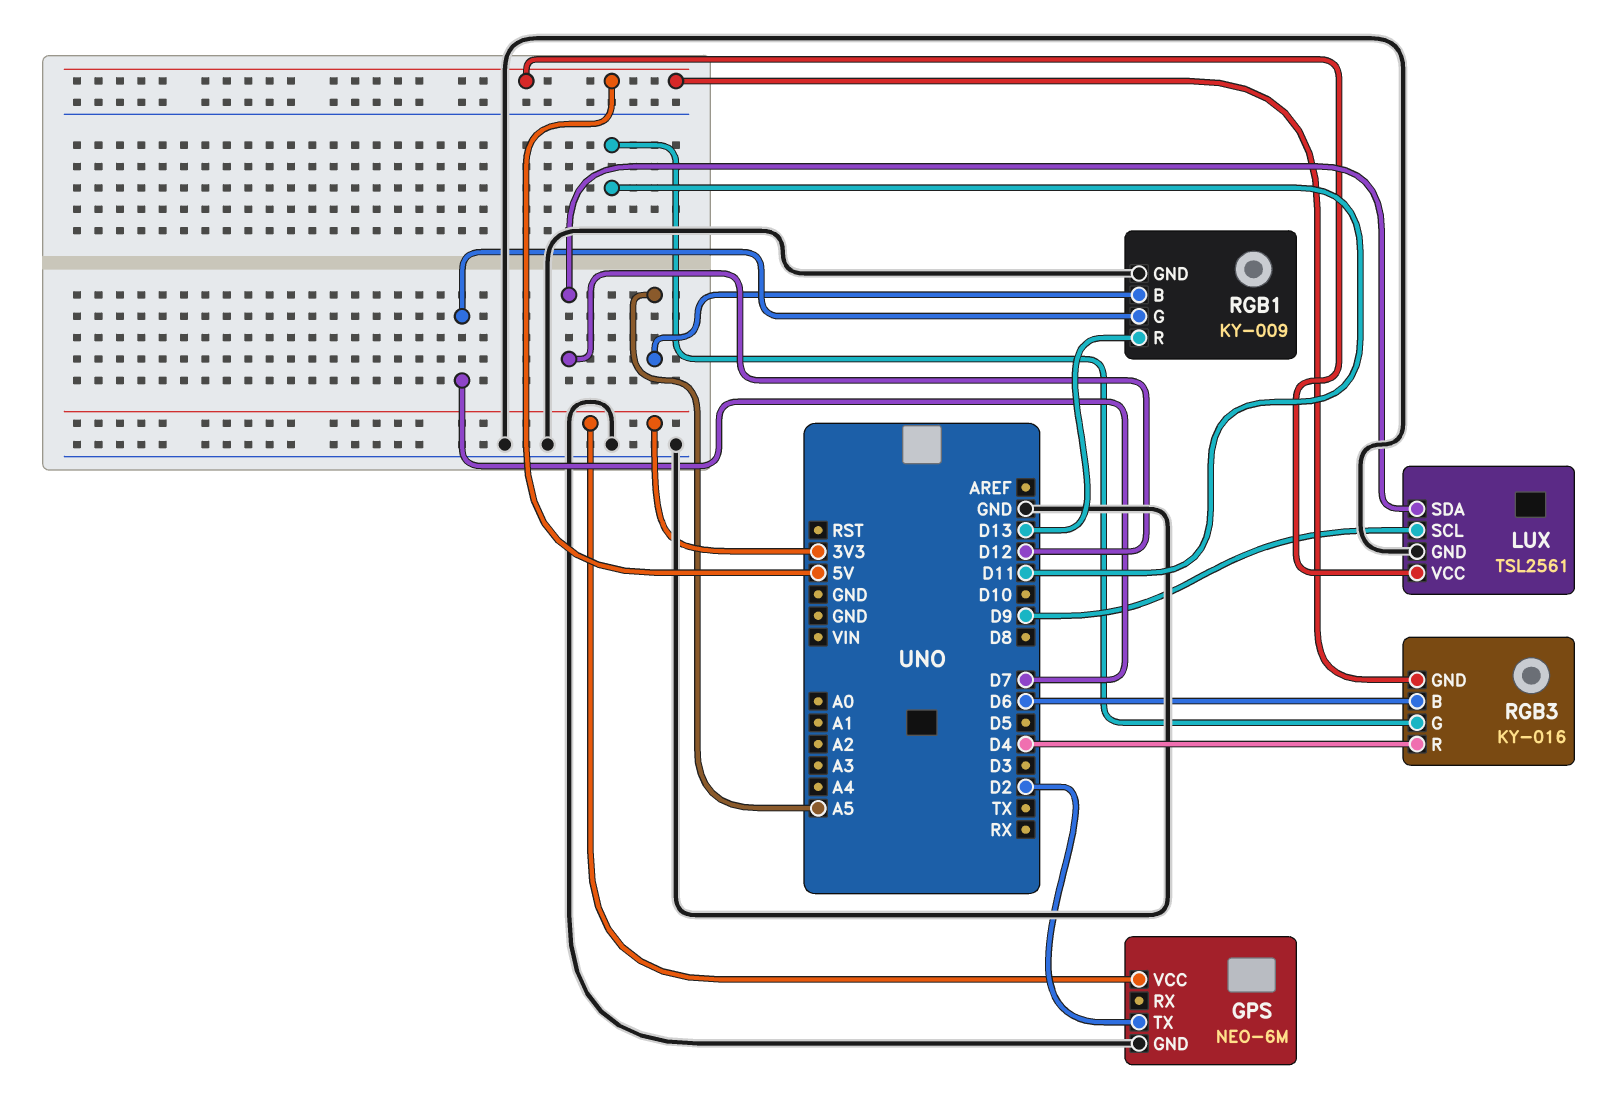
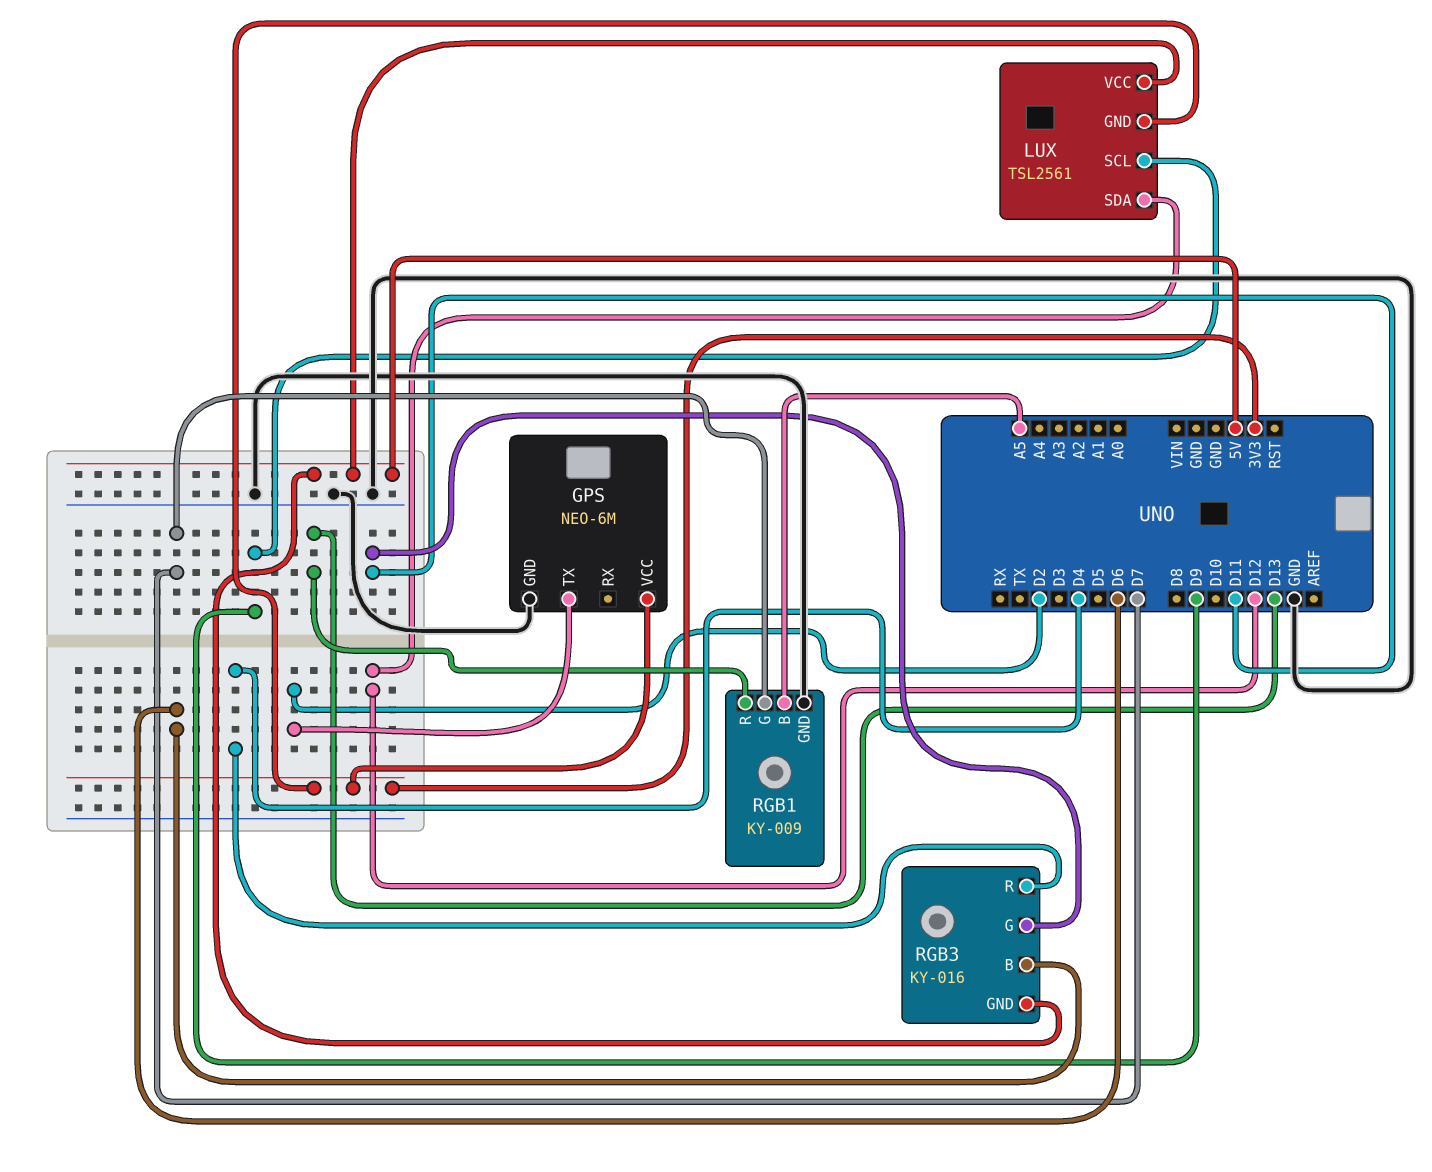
LUX pin GND: GND -> 3V3

